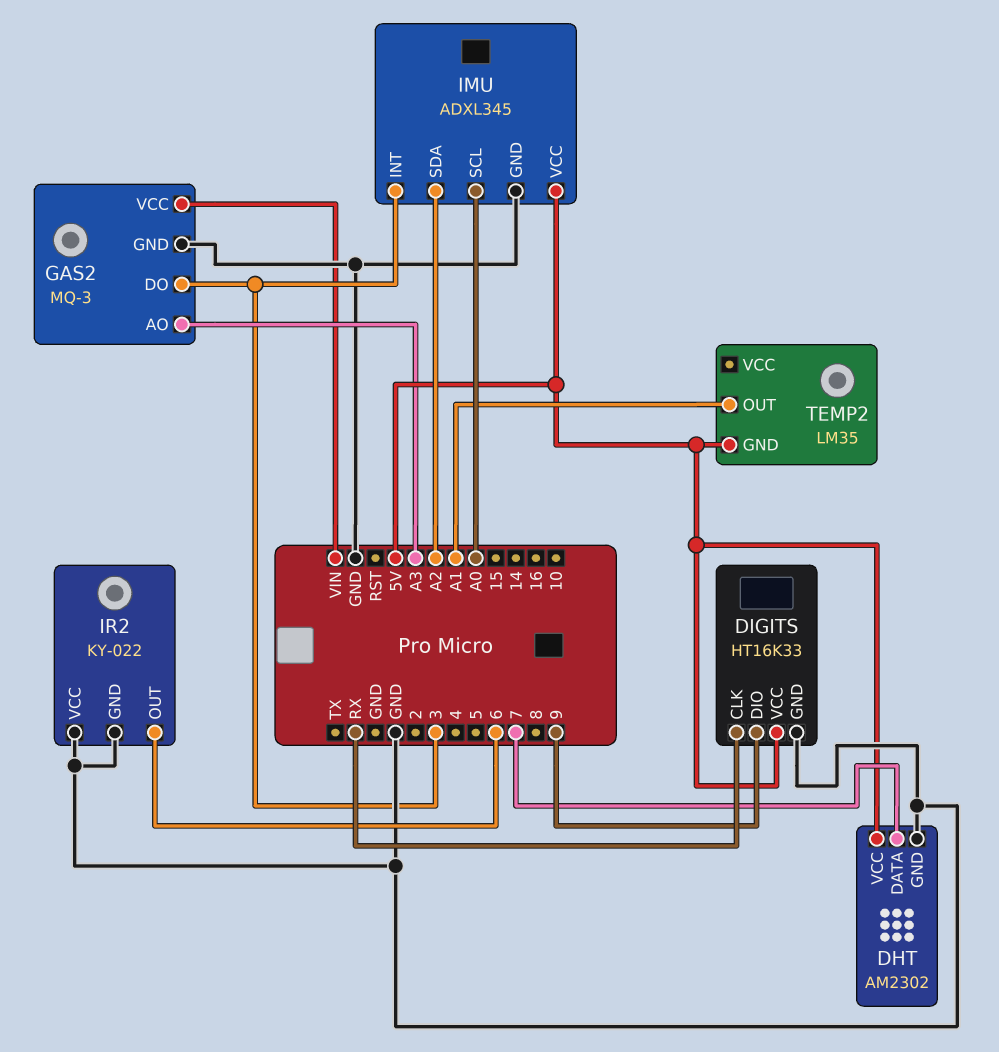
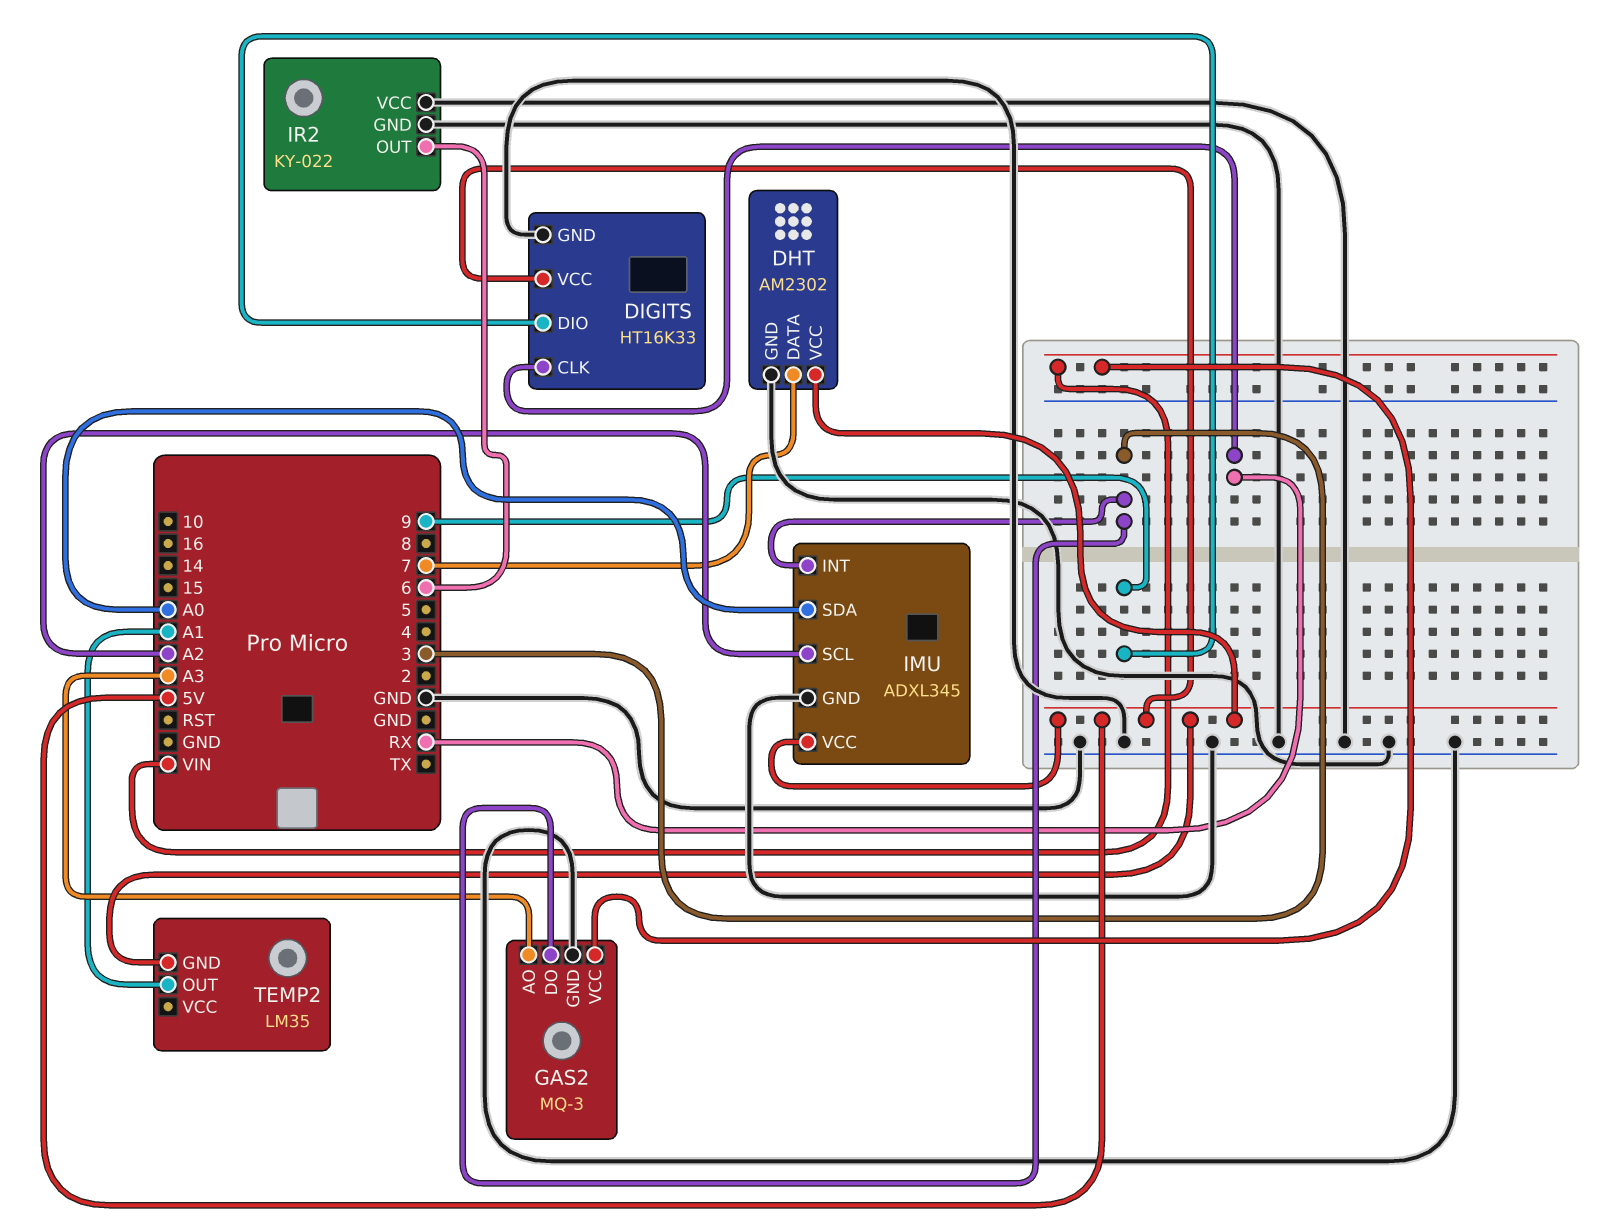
IMU pin SCL: A0 -> A2
IMU pin SDA: A2 -> A0

